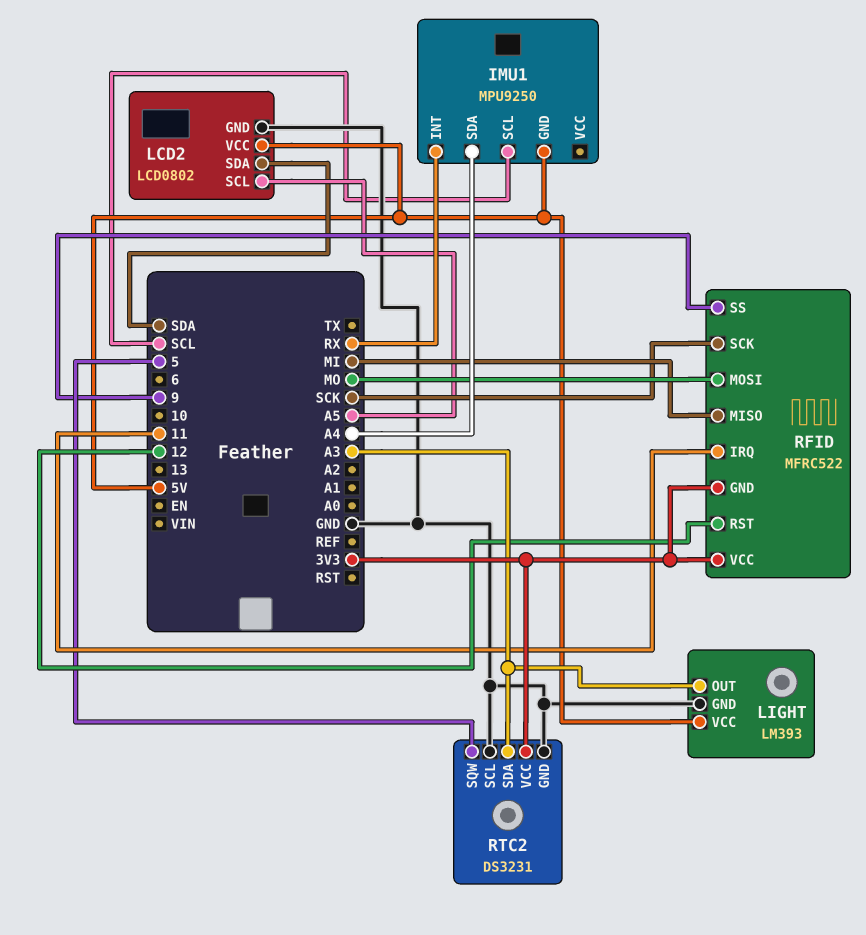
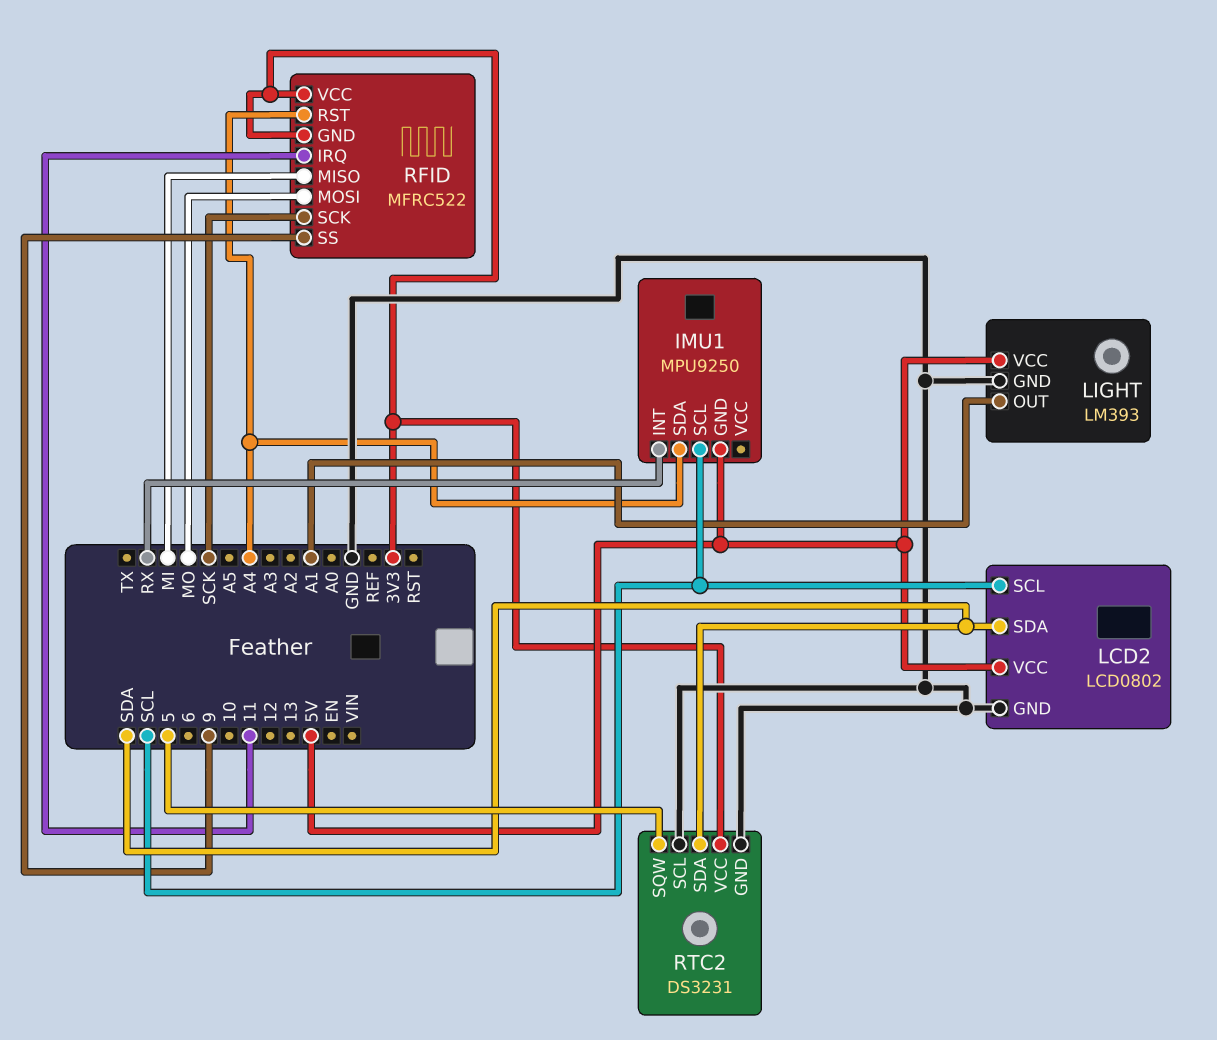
LCD2 pin SCL: A5 -> SCL
LIGHT pin OUT: A3 -> A1
RFID pin RST: 12 -> A4
RTC2 pin SDA: A3 -> SDA

